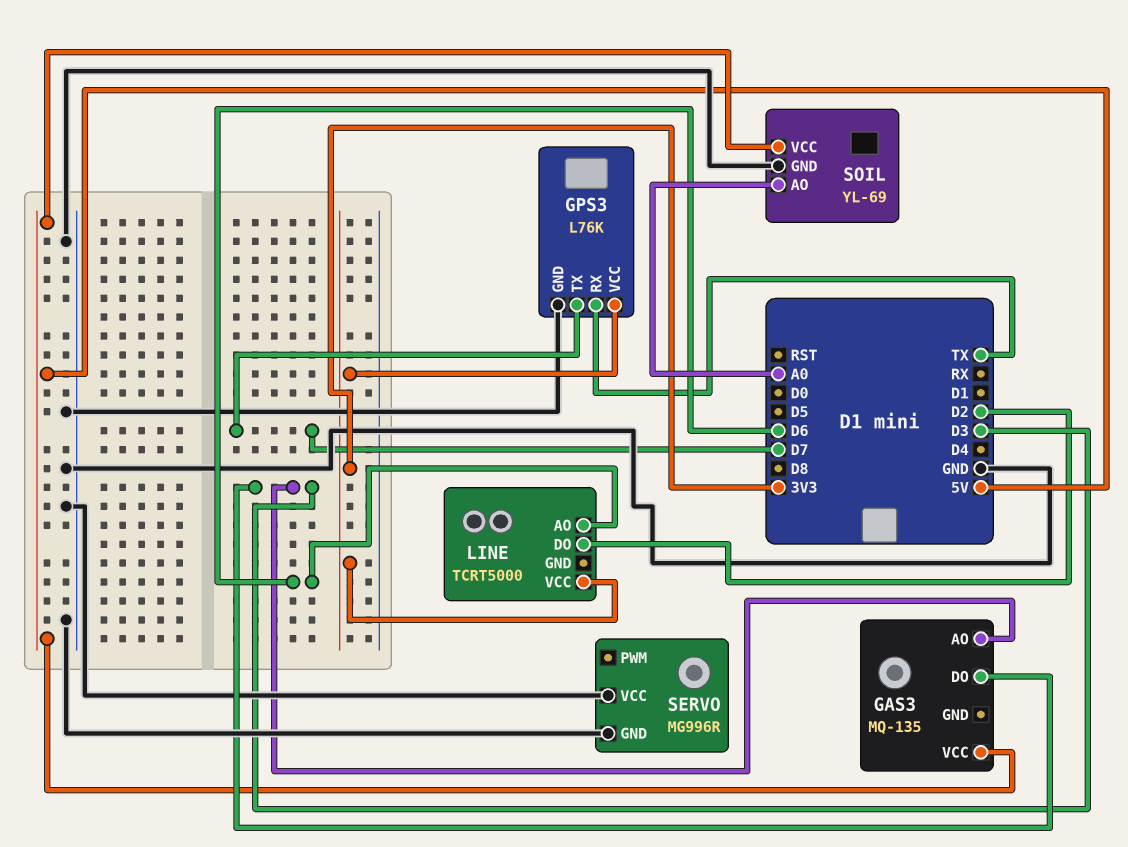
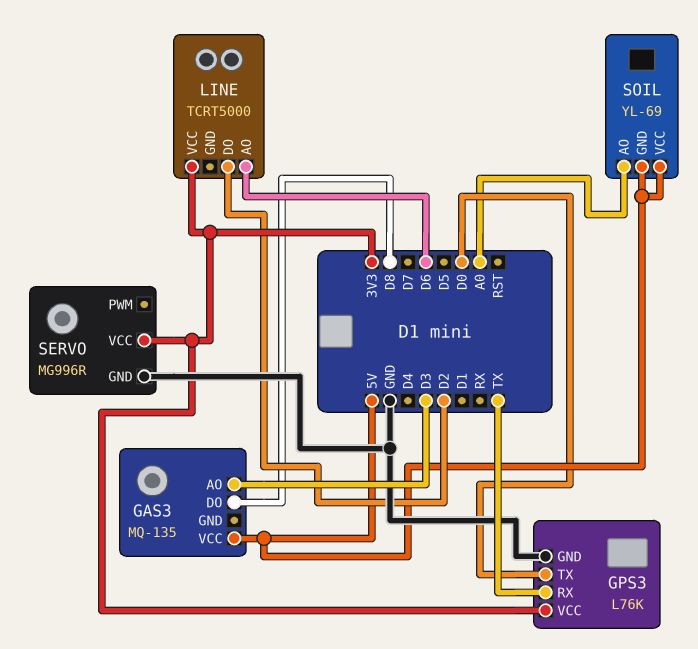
GAS3 pin DO: D3 -> D8
GPS3 pin TX: D7 -> D0
SERVO pin VCC: GND -> 3V3
SOIL pin GND: GND -> 5V

